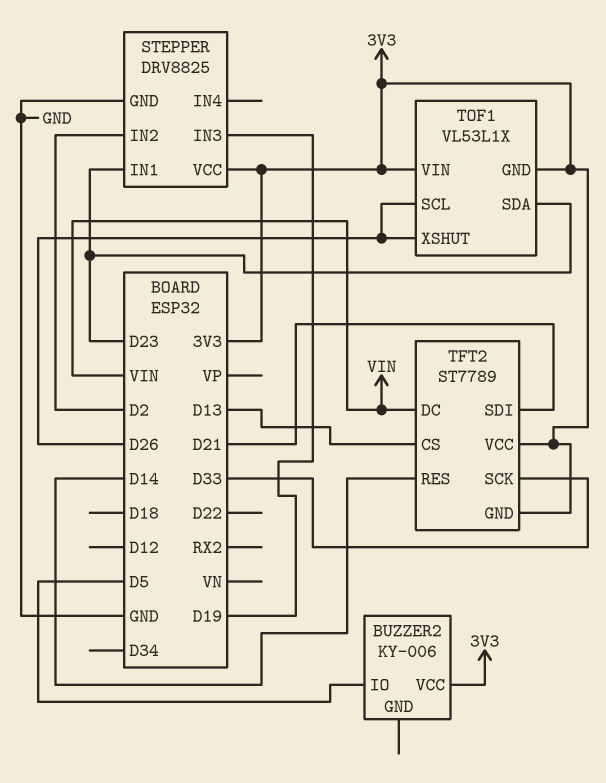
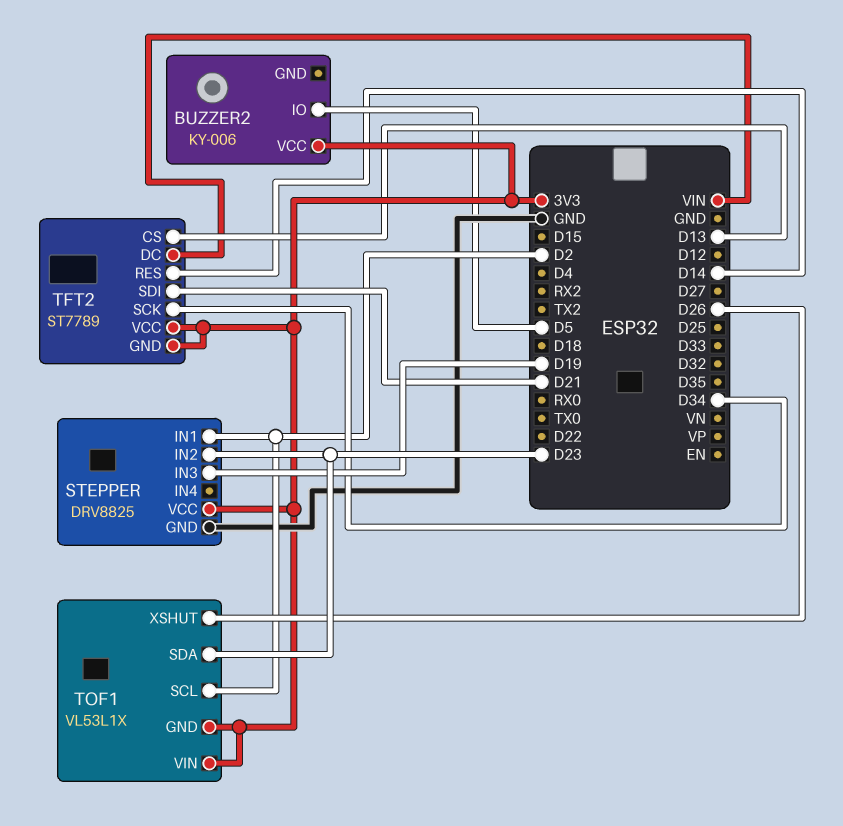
STEPPER pin IN1: D23 -> D2
STEPPER pin IN2: D2 -> D23
TFT2 pin SCK: D33 -> D34
TOF1 pin SCL: D26 -> D2

